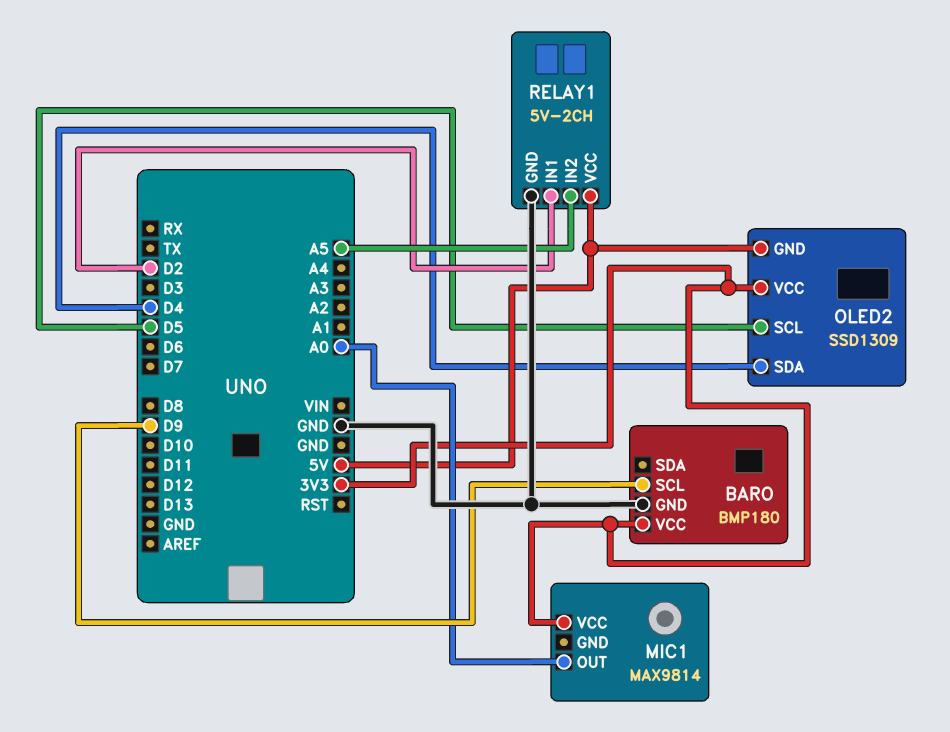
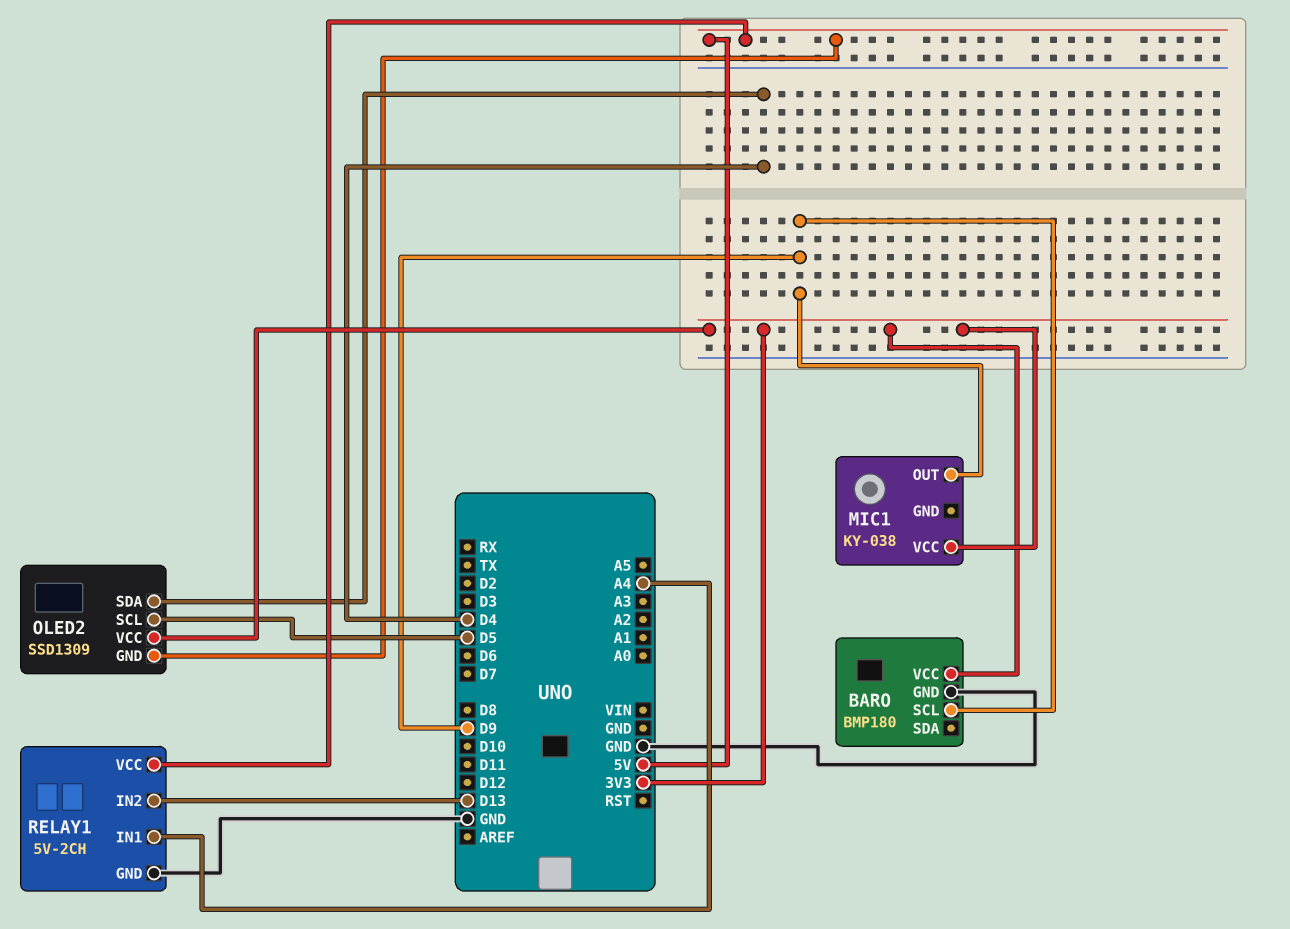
MIC1: MAX9814 -> KY-038
MIC1 pin OUT: A0 -> D9
RELAY1 pin IN1: D2 -> A4
RELAY1 pin IN2: A5 -> D13

